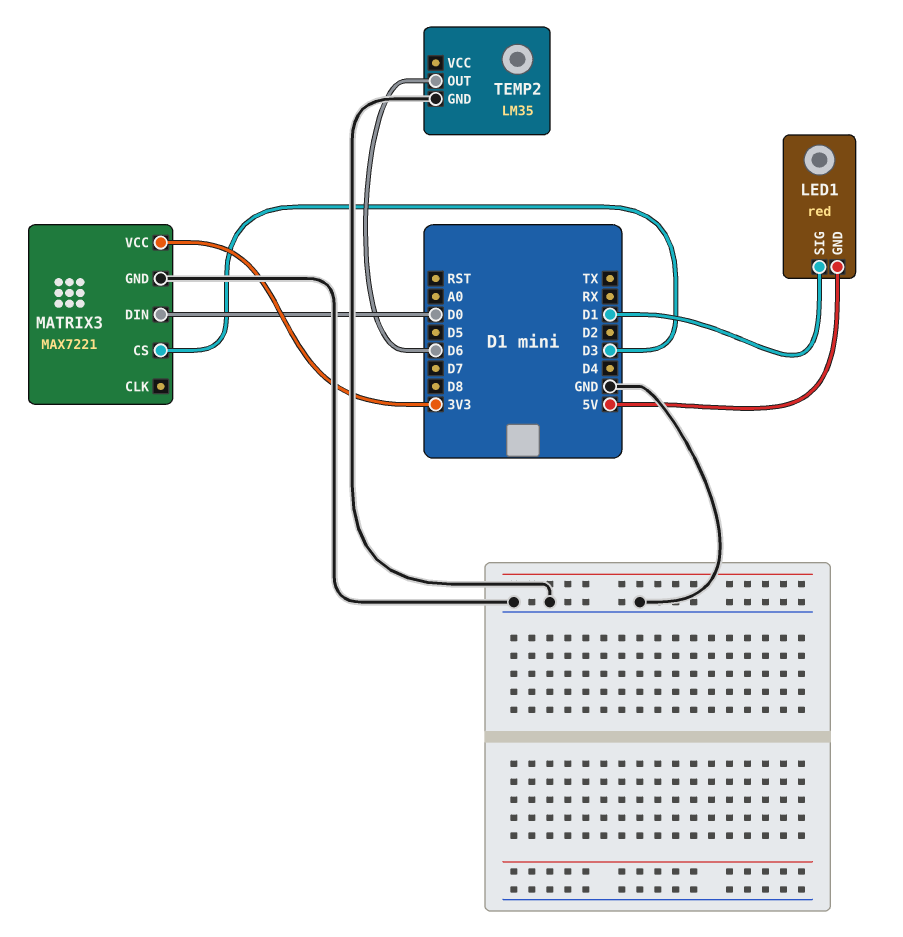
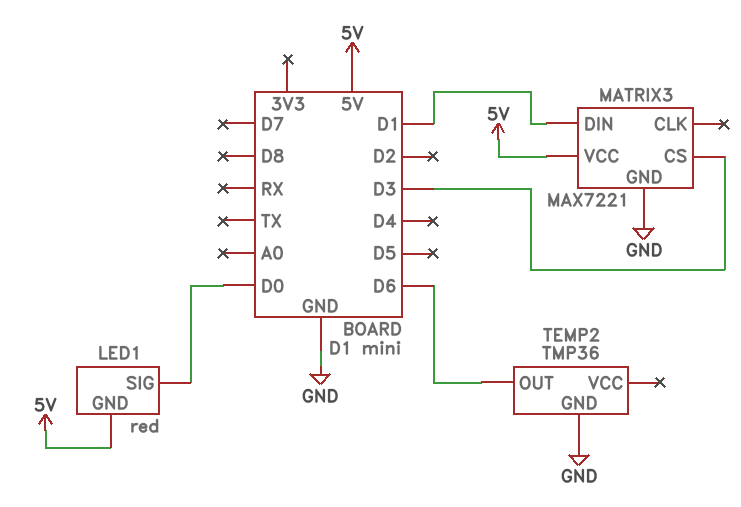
LED1 pin SIG: D1 -> D0
MATRIX3 pin DIN: D0 -> D1
MATRIX3 pin VCC: 3V3 -> 5V
TEMP2: LM35 -> TMP36

